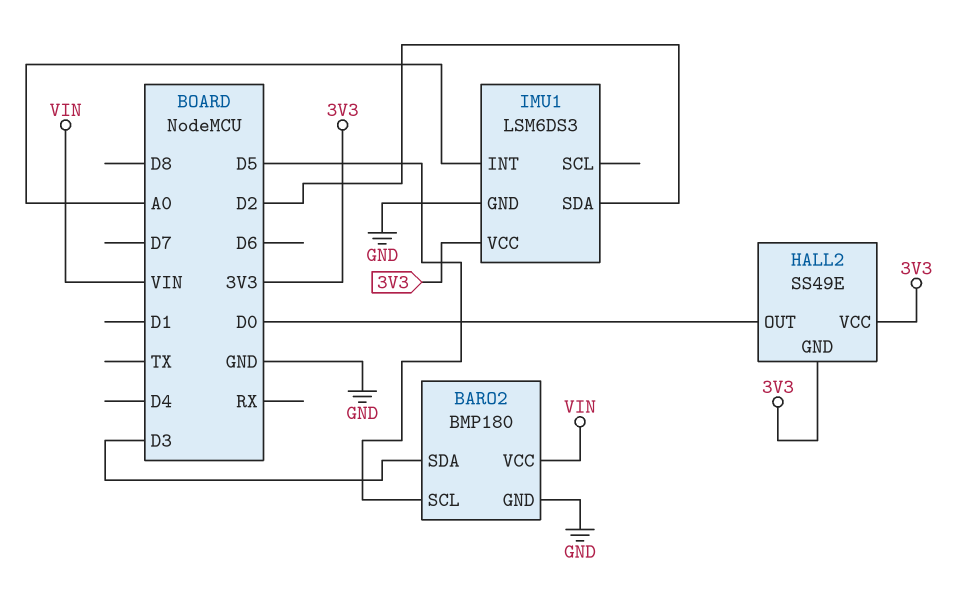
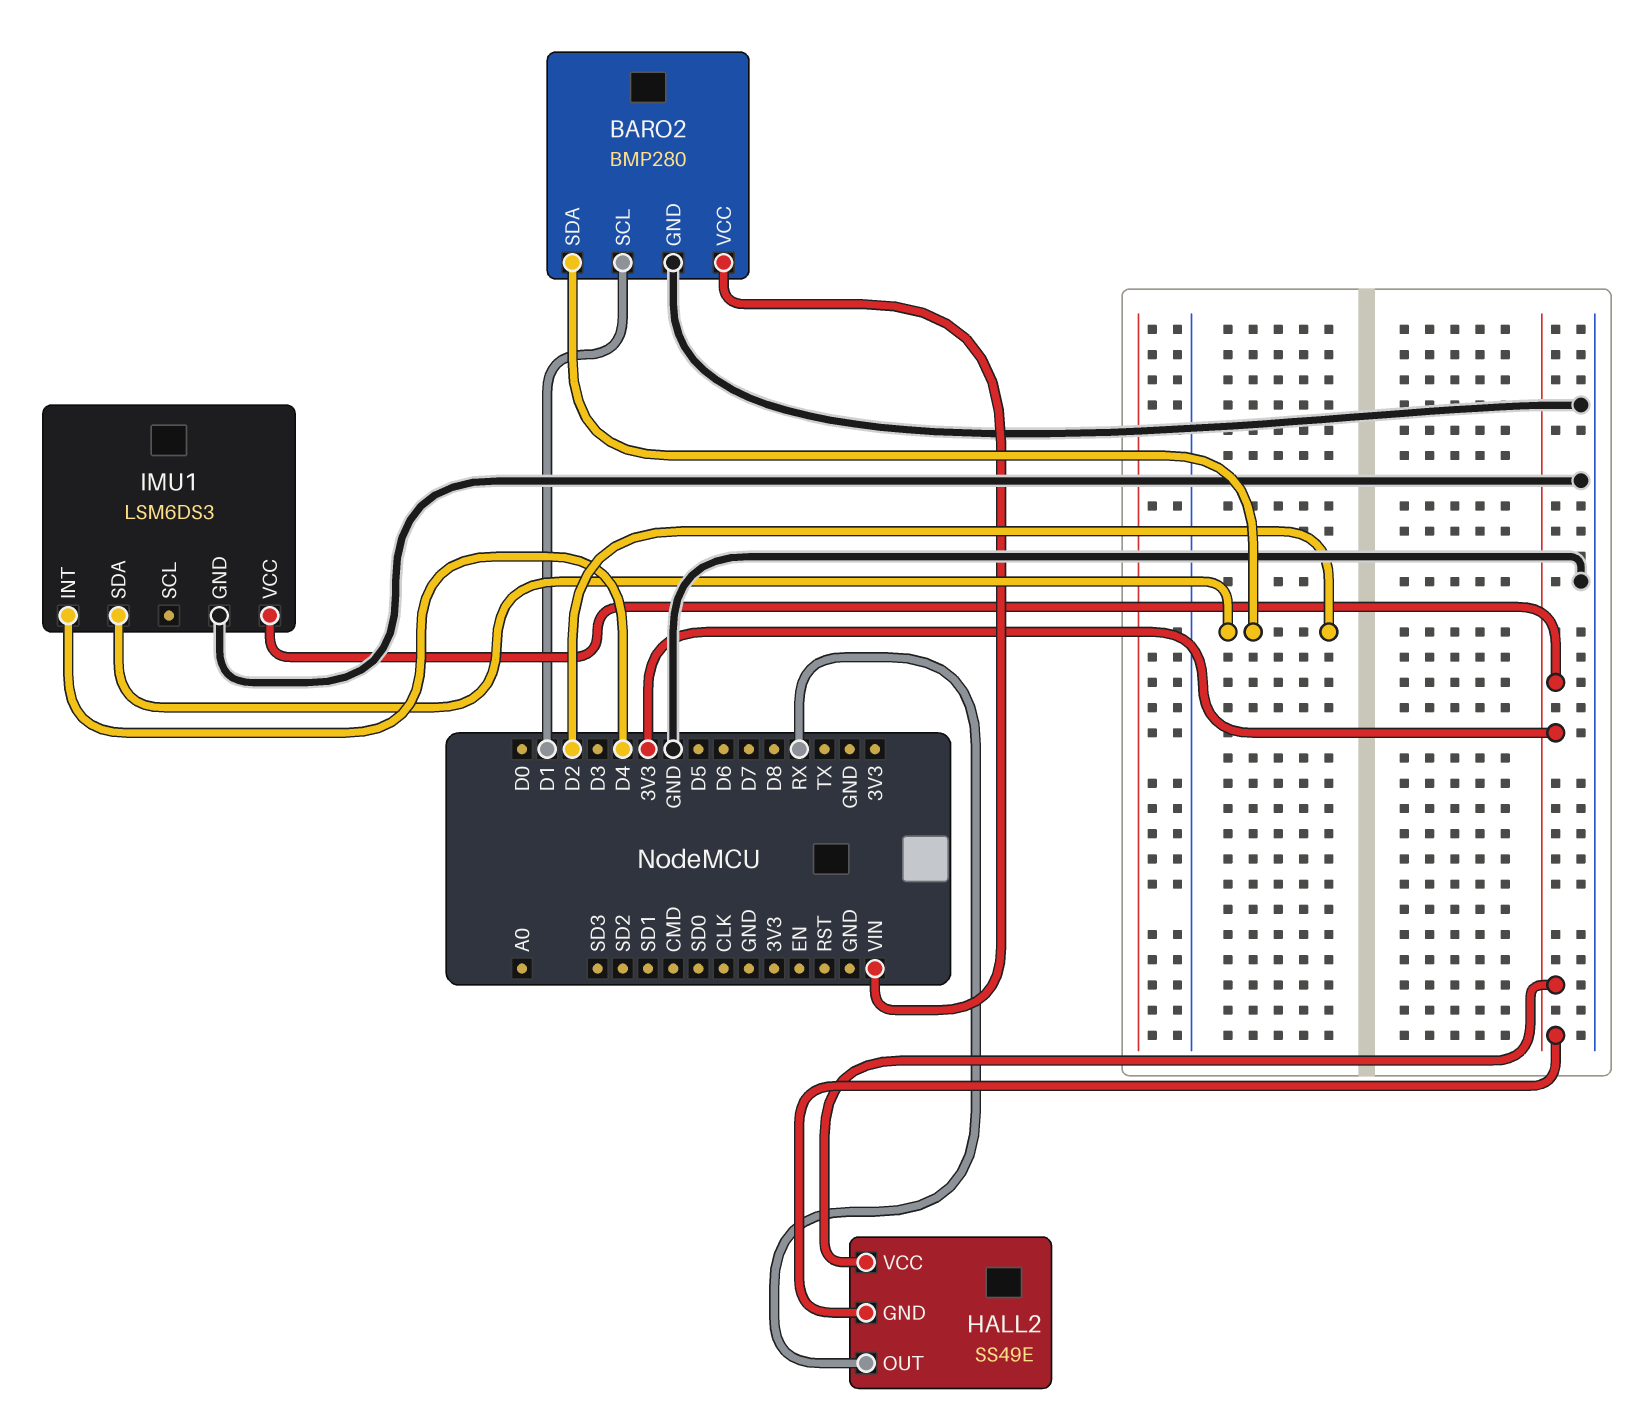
BARO2: BMP180 -> BMP280
BARO2 pin SCL: D5 -> D1
BARO2 pin SDA: D3 -> D2
HALL2 pin OUT: D0 -> RX
IMU1 pin INT: A0 -> D4

